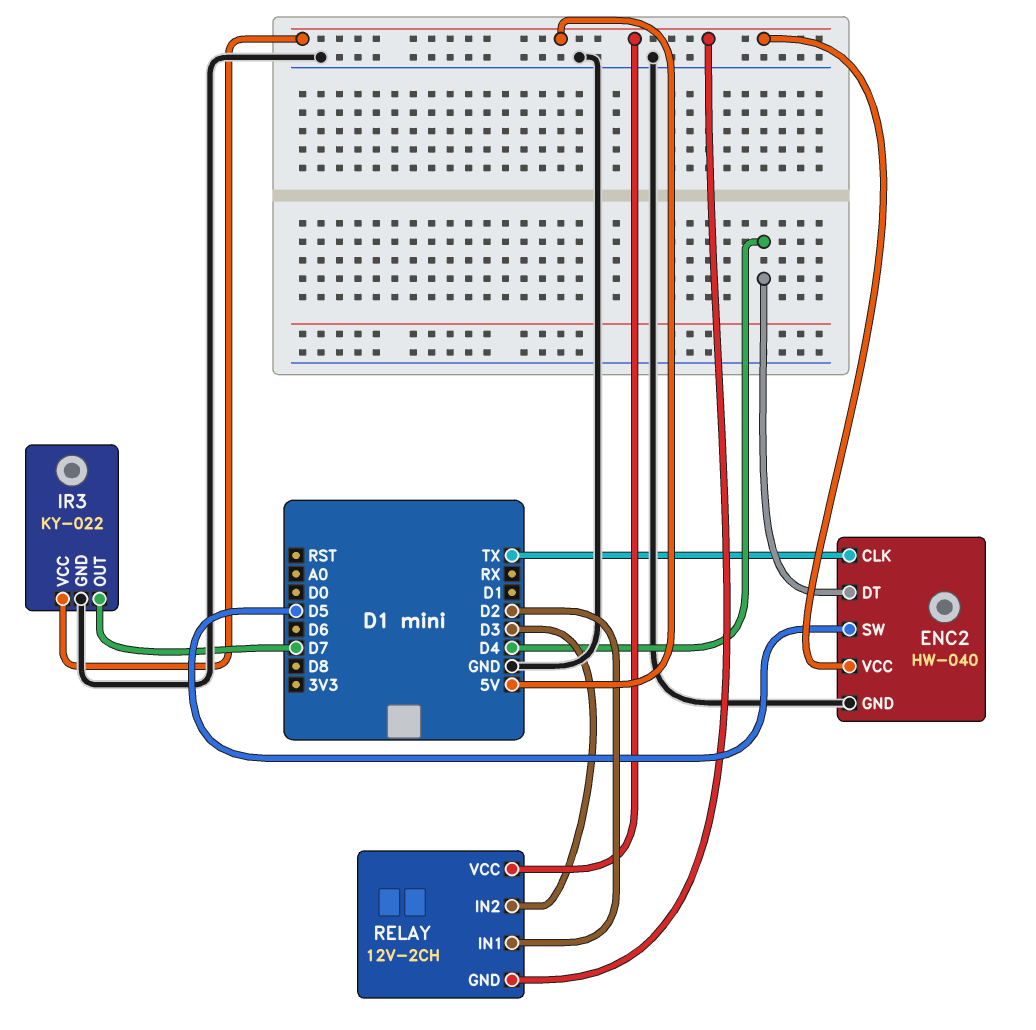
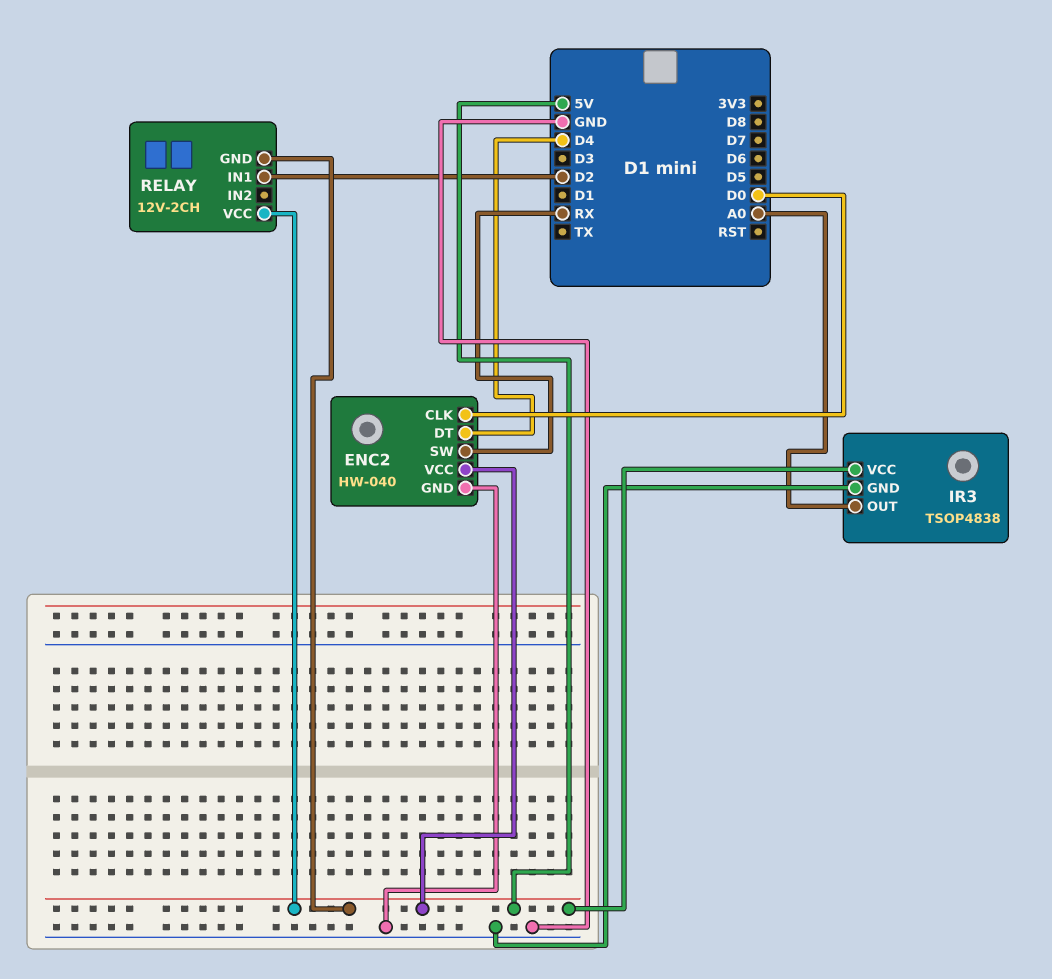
ENC2 pin CLK: TX -> D0
ENC2 pin SW: D5 -> RX
IR3: KY-022 -> TSOP4838
IR3 pin OUT: D7 -> A0
RELAY pin IN2: D3 -> none

